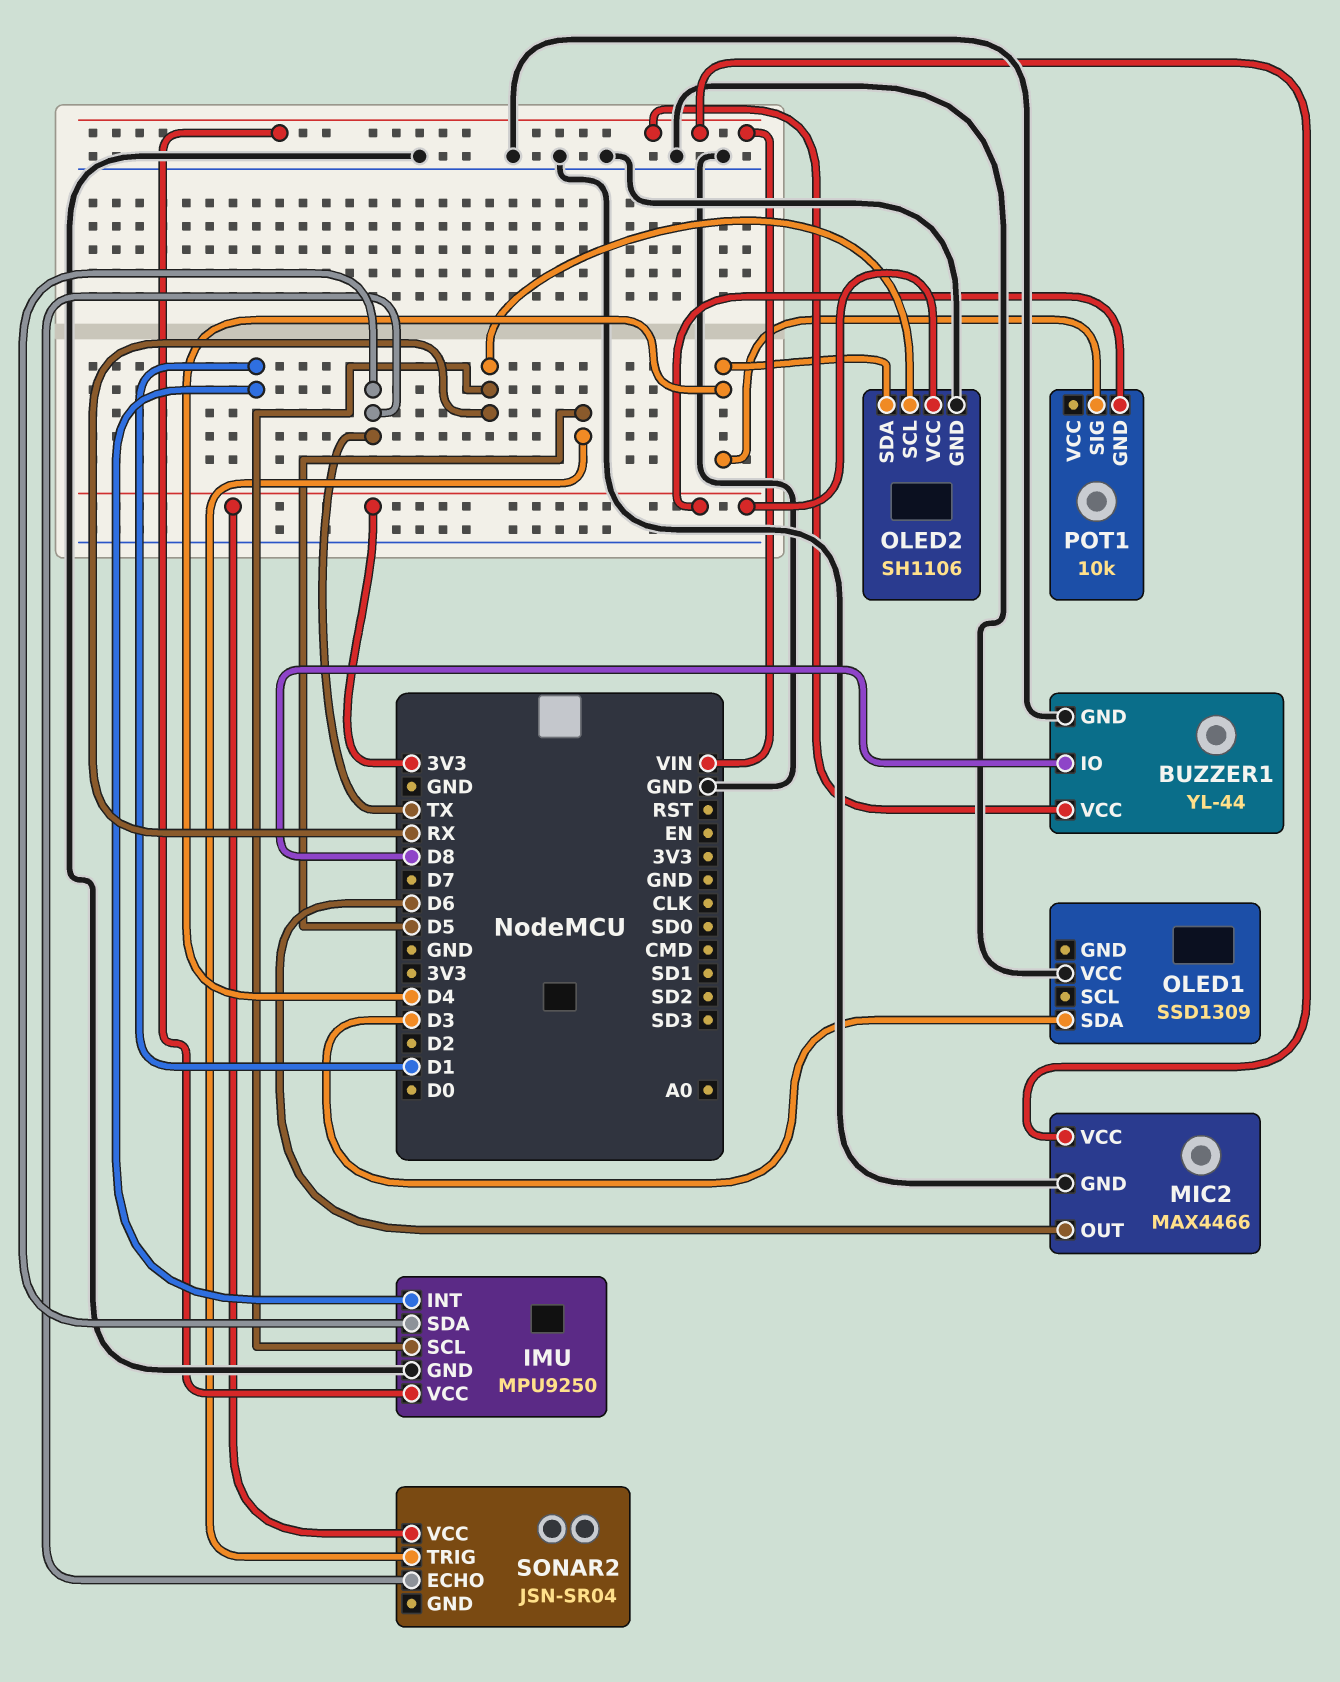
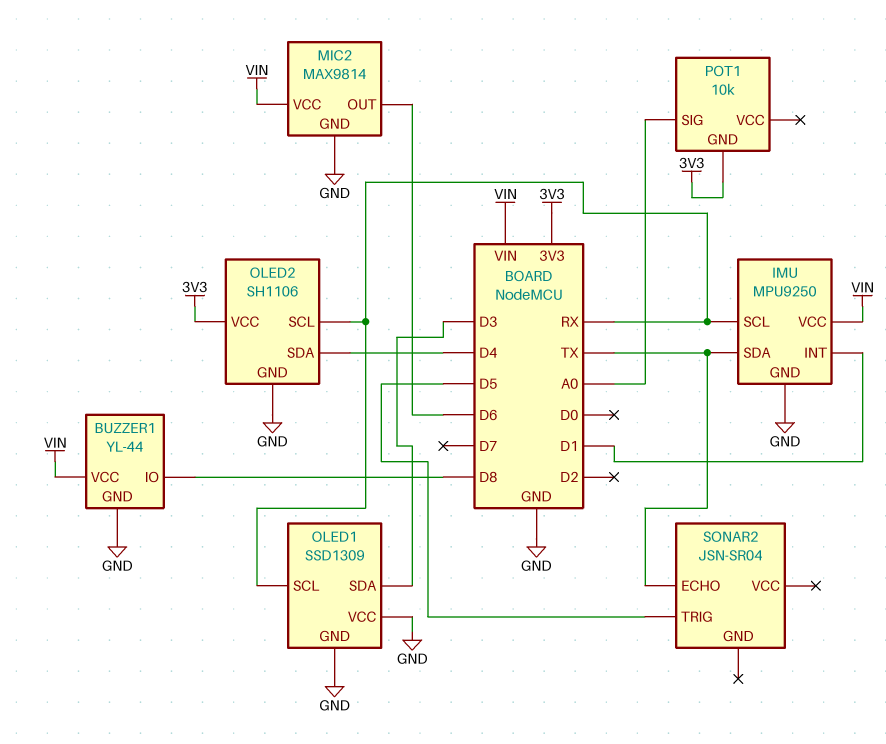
MIC2: MAX4466 -> MAX9814
OLED1 pin GND: none -> GND
OLED1 pin SCL: none -> RX
POT1 pin SIG: D4 -> A0
SONAR2 pin VCC: 3V3 -> none

